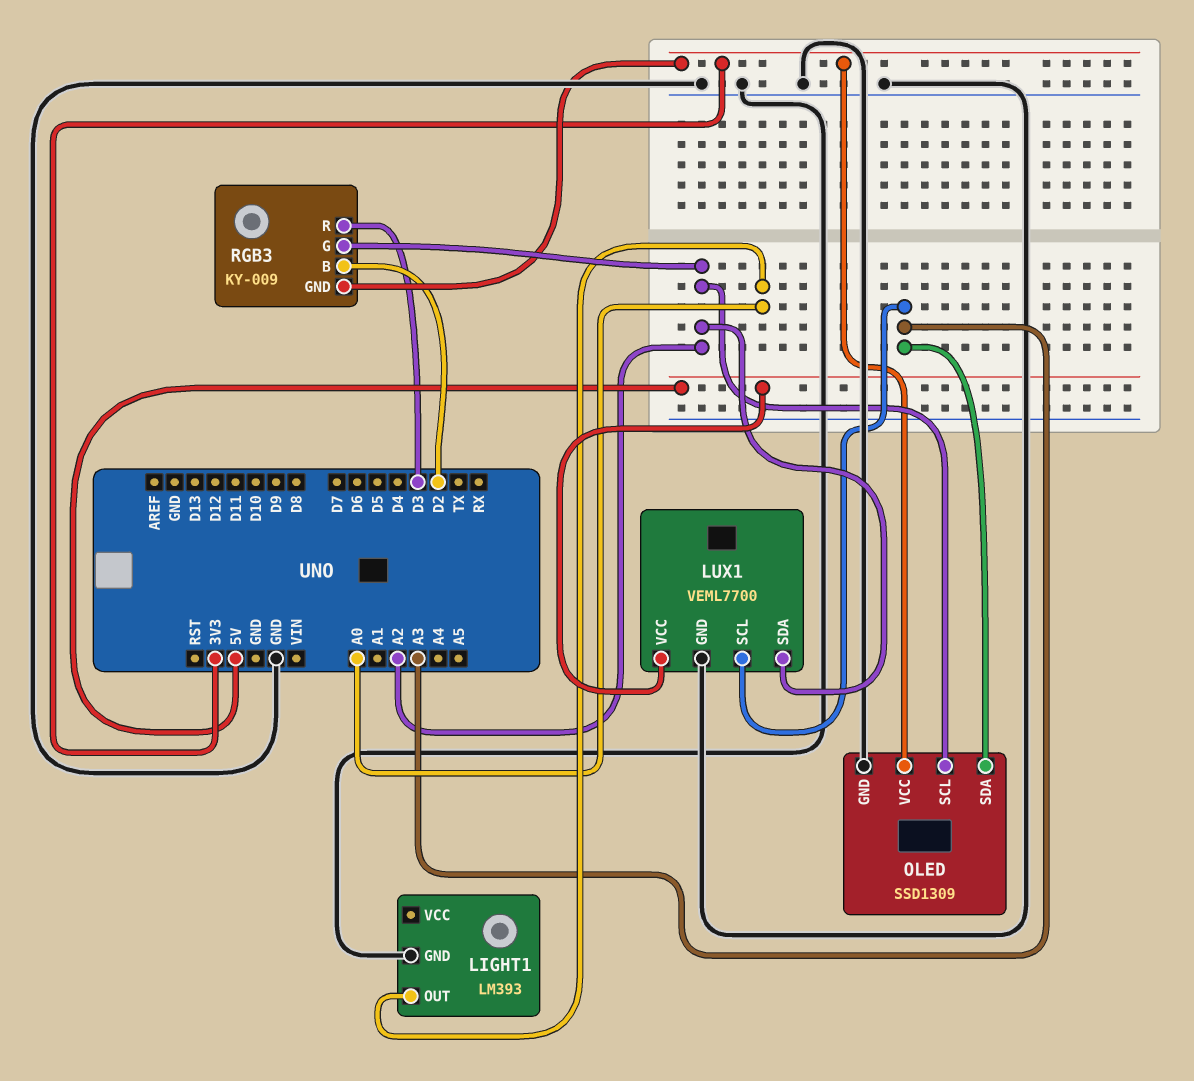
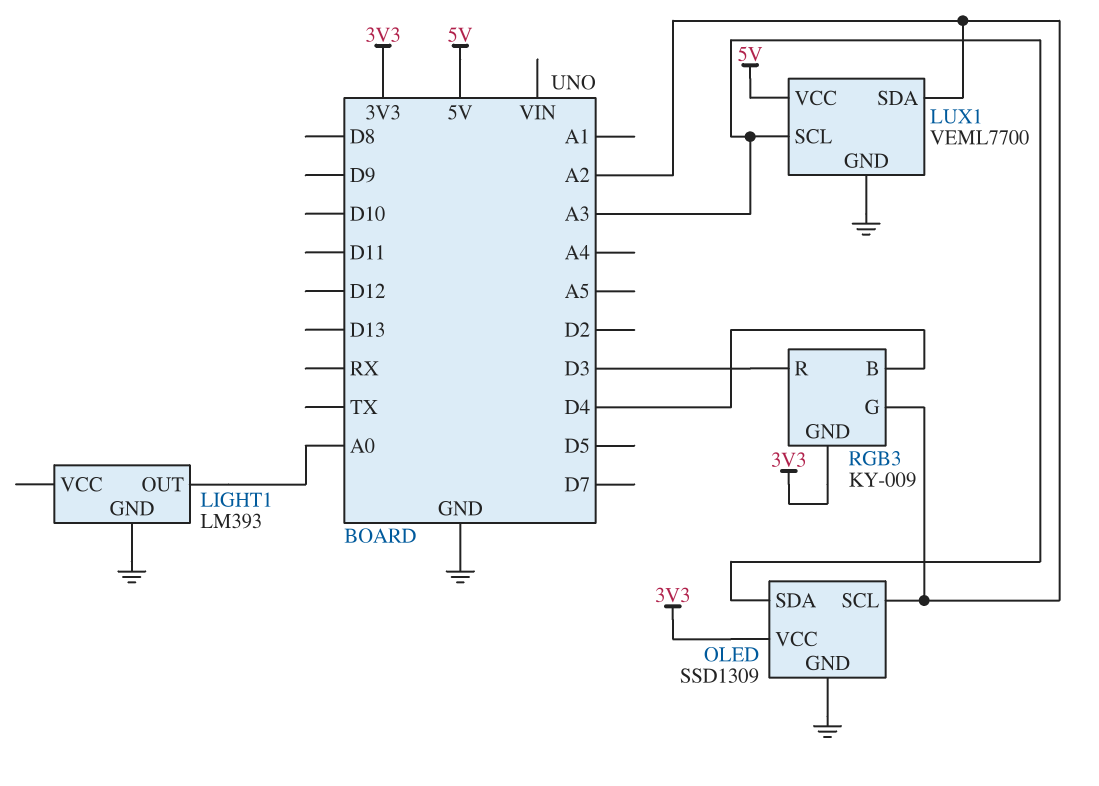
RGB3 pin B: D2 -> D4

